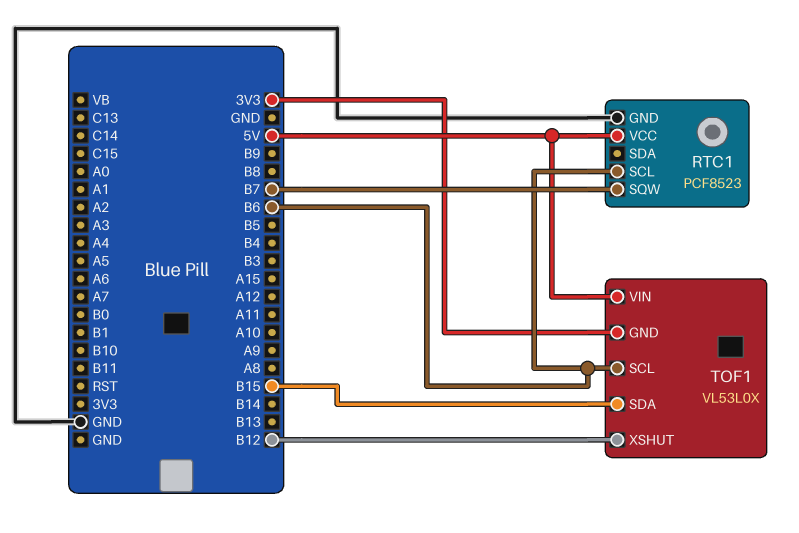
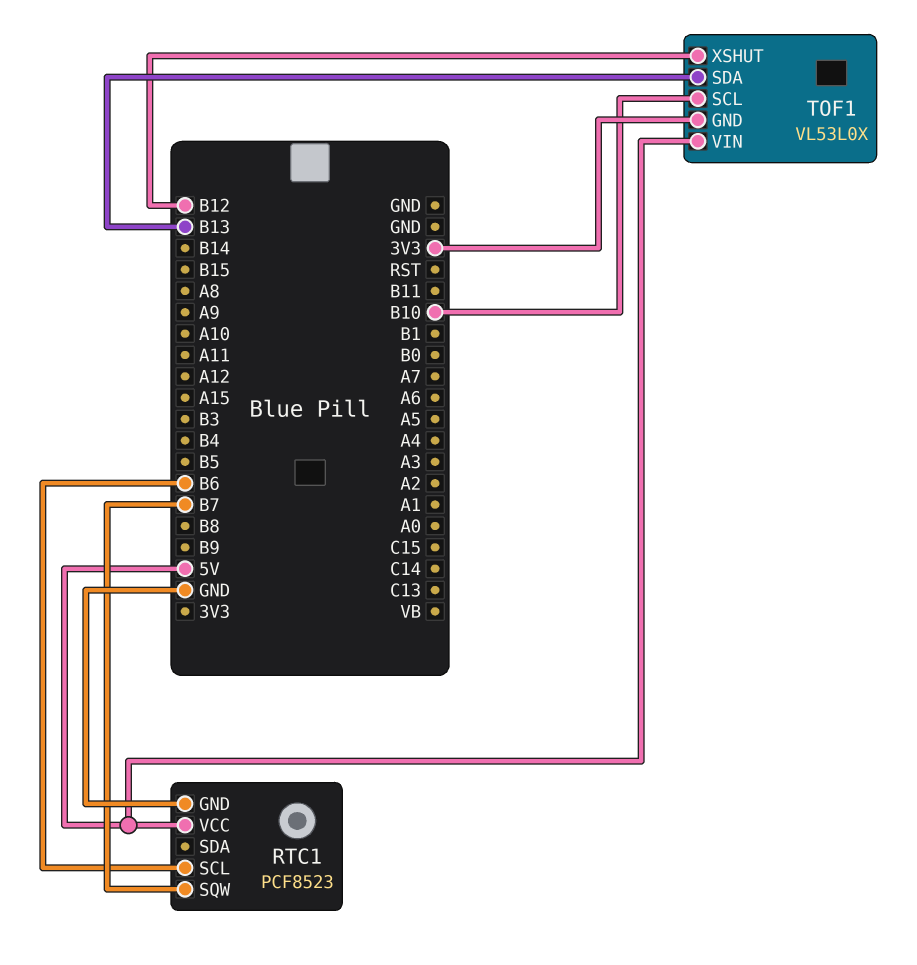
TOF1 pin SCL: B6 -> B10
TOF1 pin SDA: B15 -> B13

